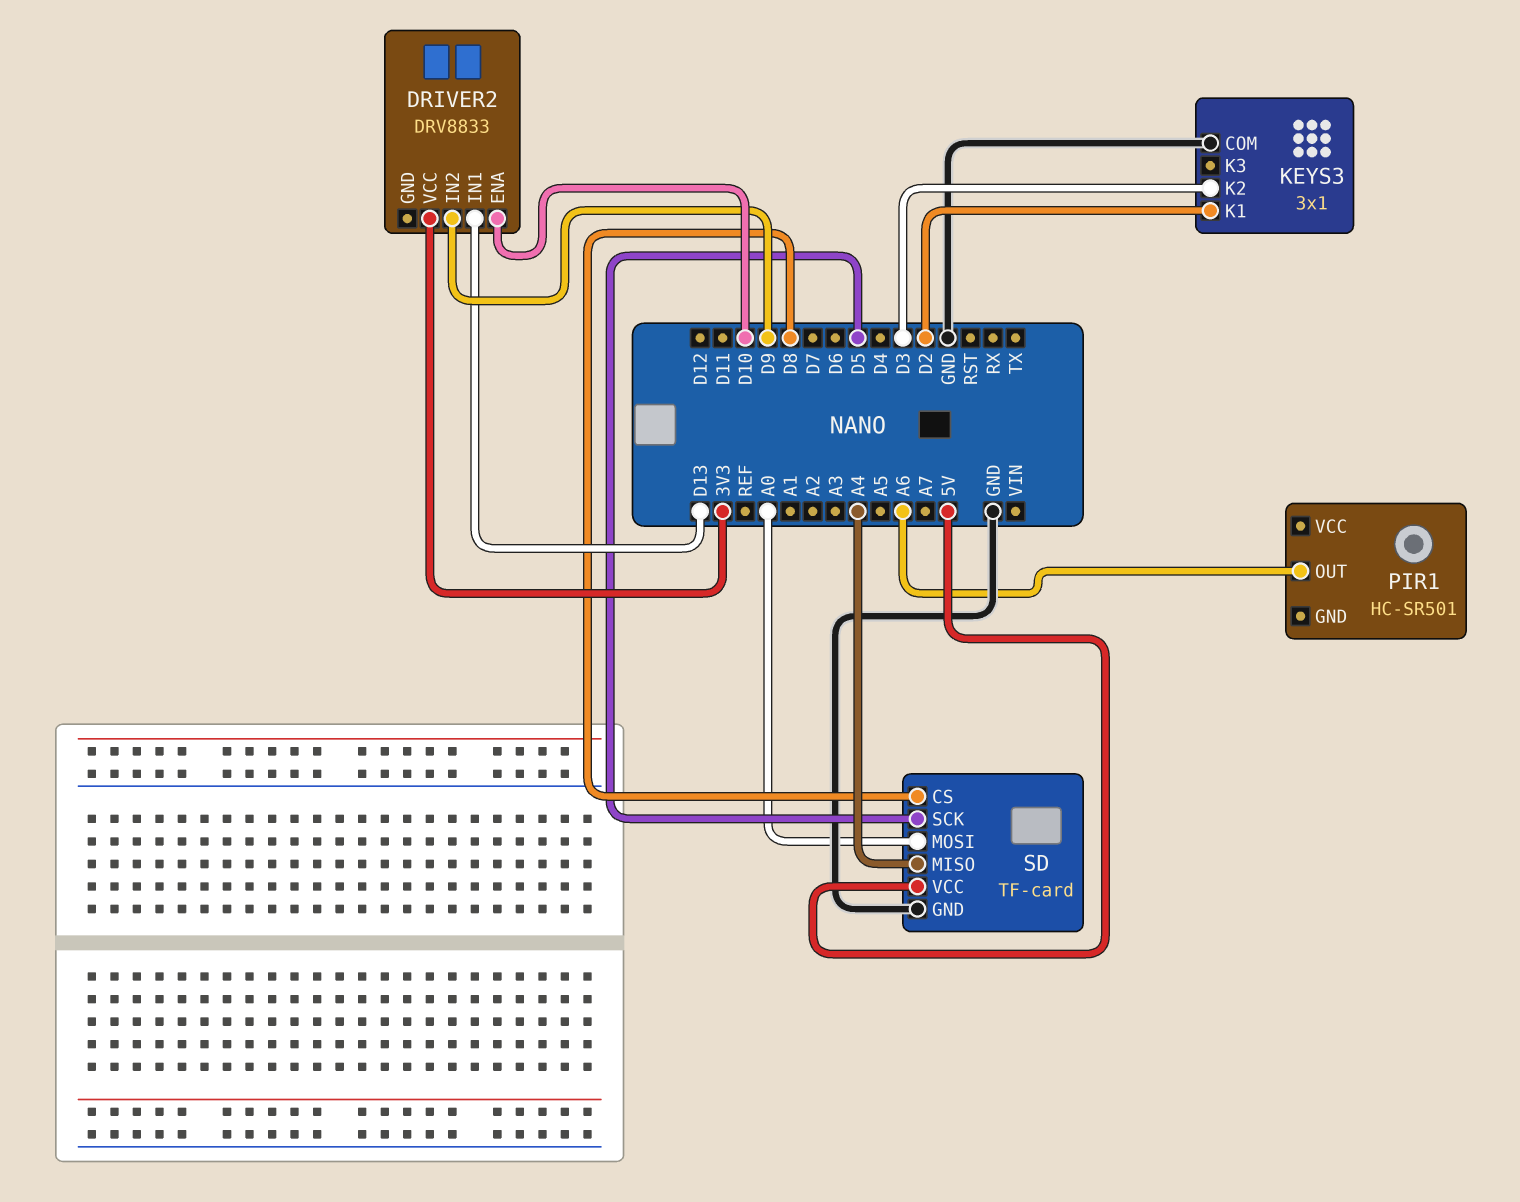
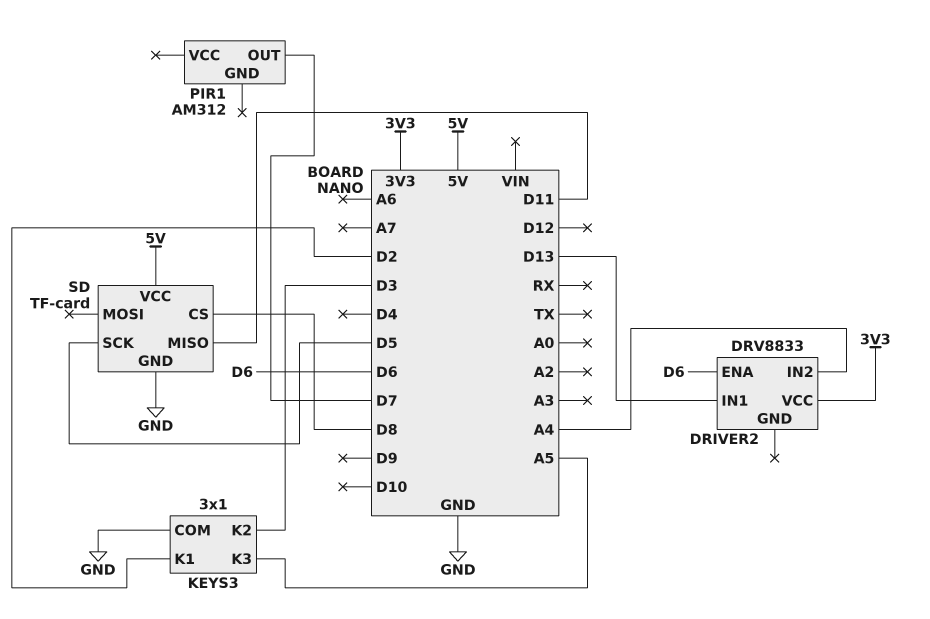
DRIVER2 pin ENA: D10 -> D6
DRIVER2 pin IN2: D9 -> A4
KEYS3 pin K3: none -> A5
PIR1: HC-SR501 -> AM312
PIR1 pin OUT: A6 -> D7
SD pin MISO: A4 -> D11
SD pin MOSI: A0 -> none

